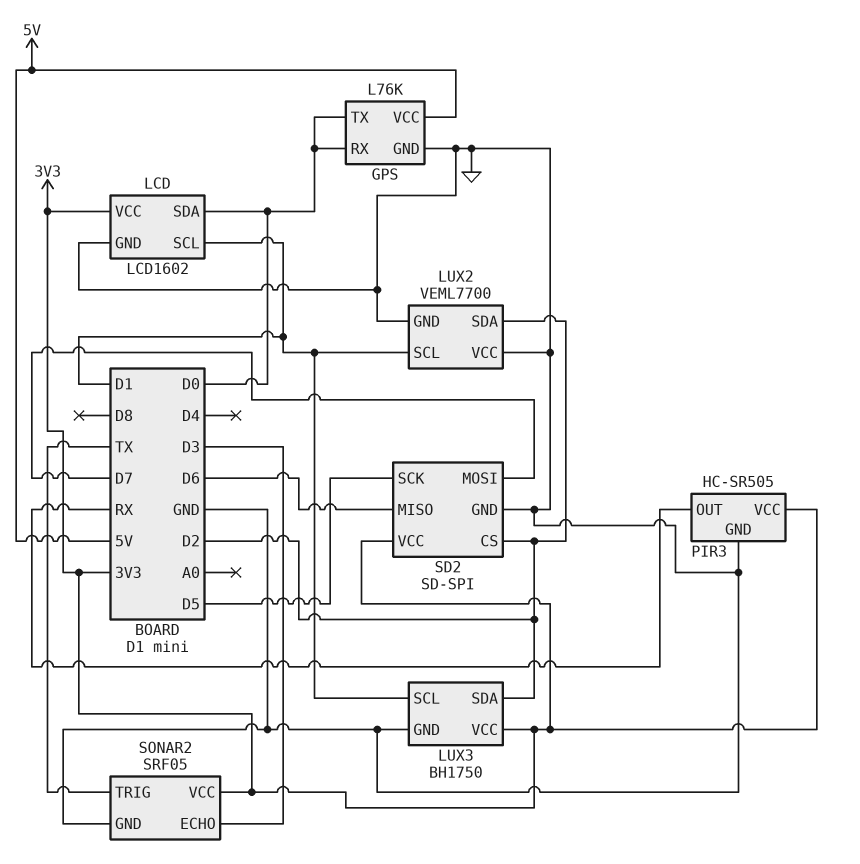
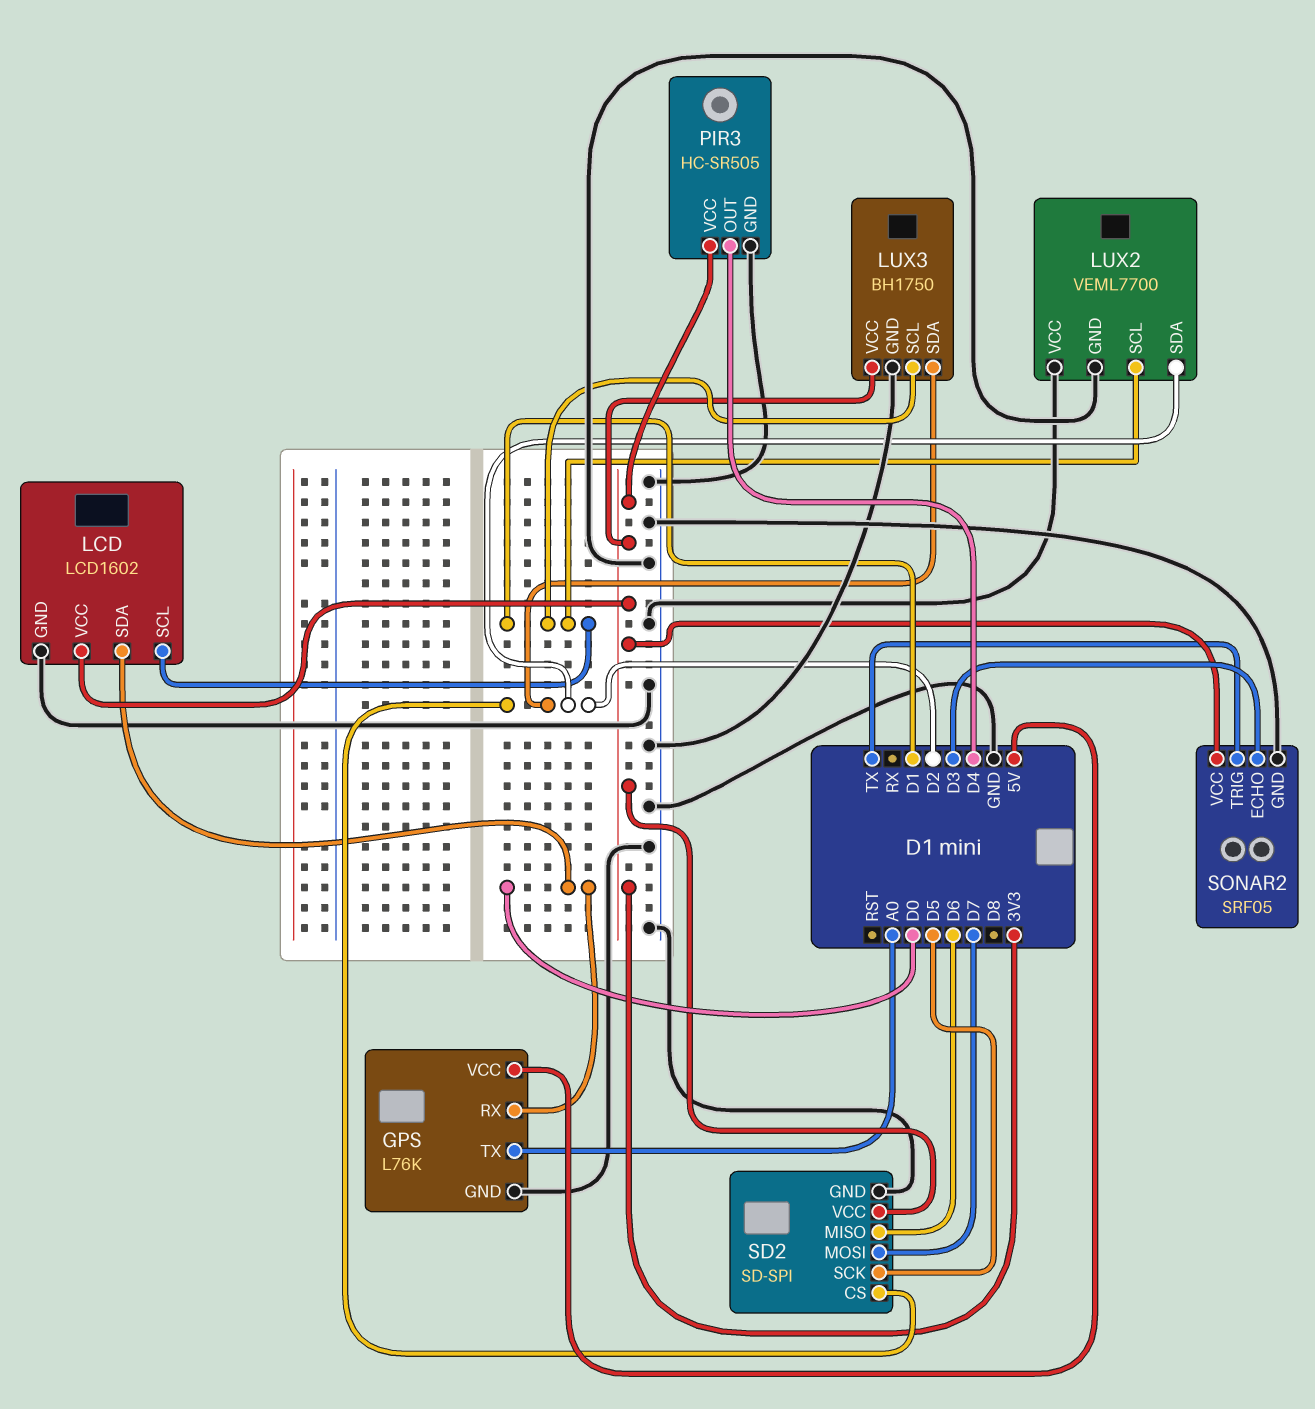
GPS pin TX: D0 -> A0
PIR3 pin OUT: RX -> D4

